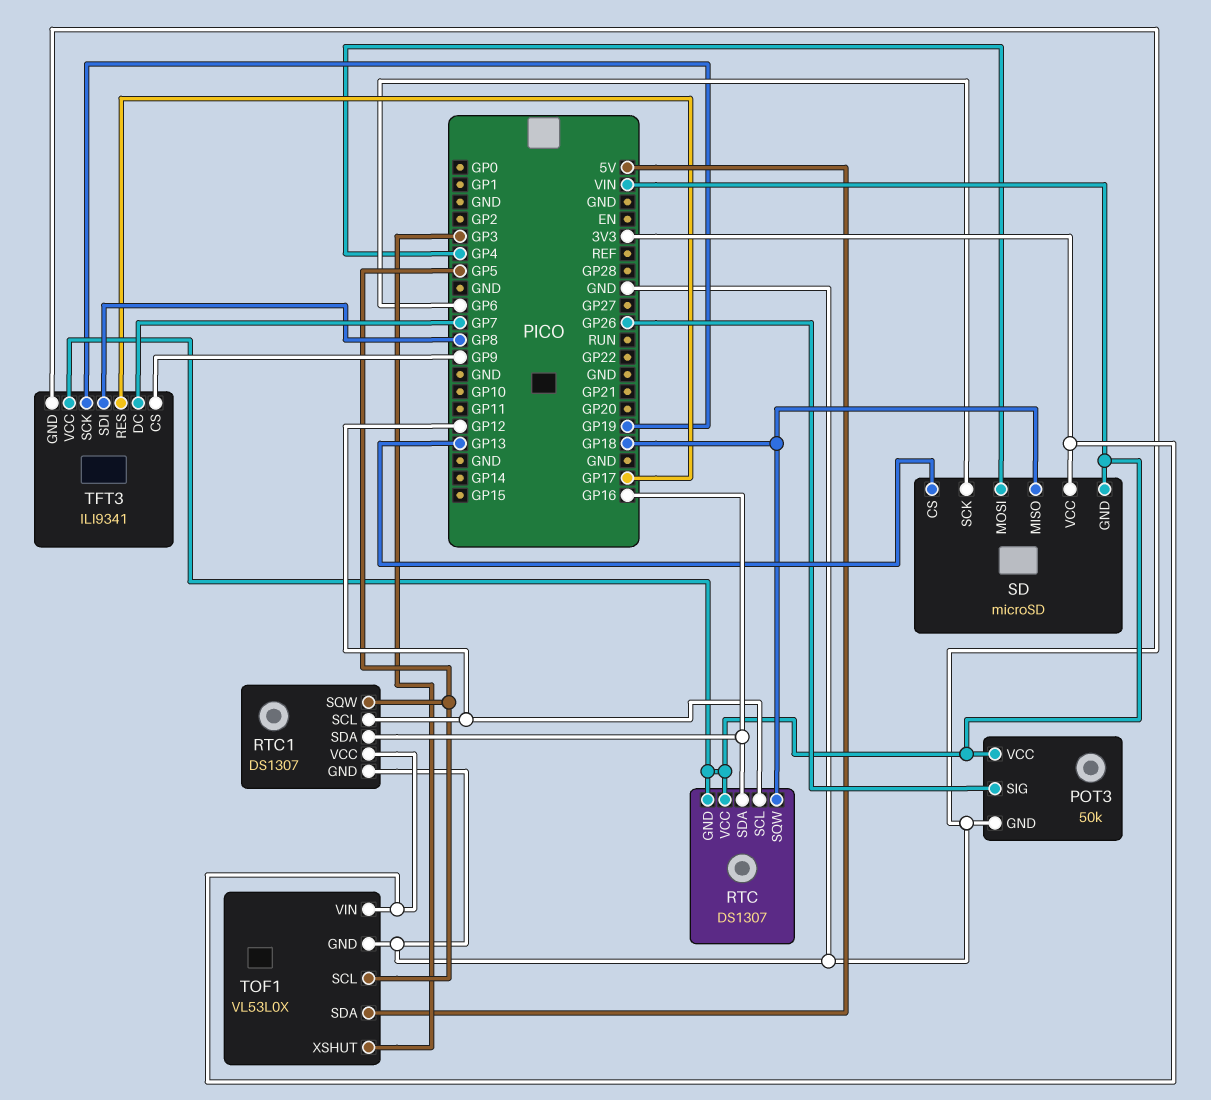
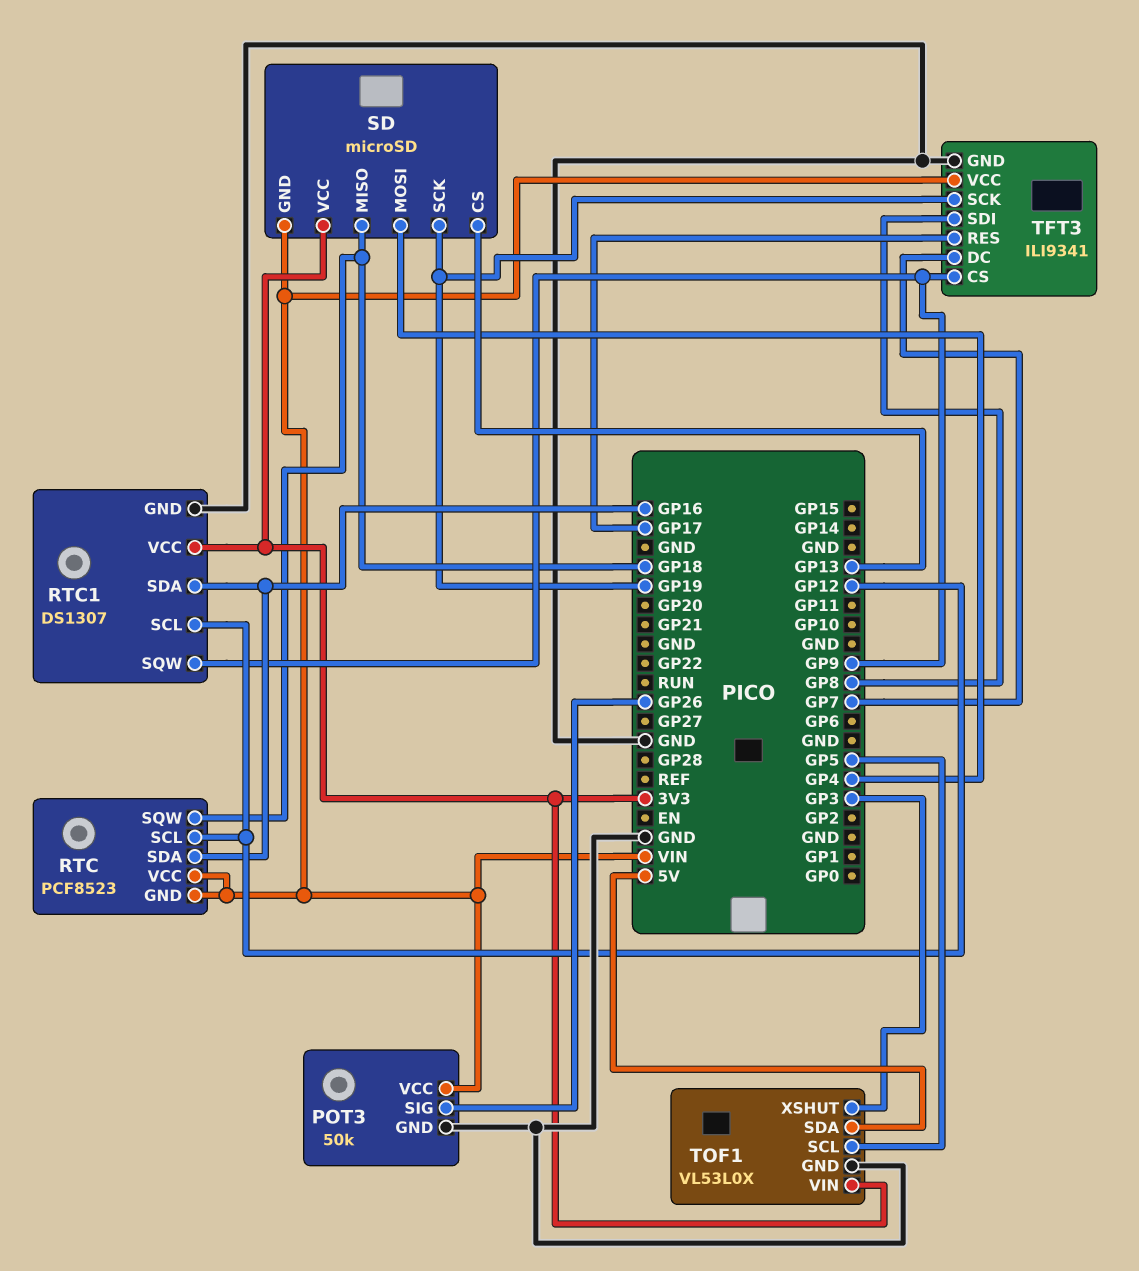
RTC: DS1307 -> PCF8523
RTC1 pin SQW: GP5 -> GP9
SD pin SCK: GP6 -> GP19

